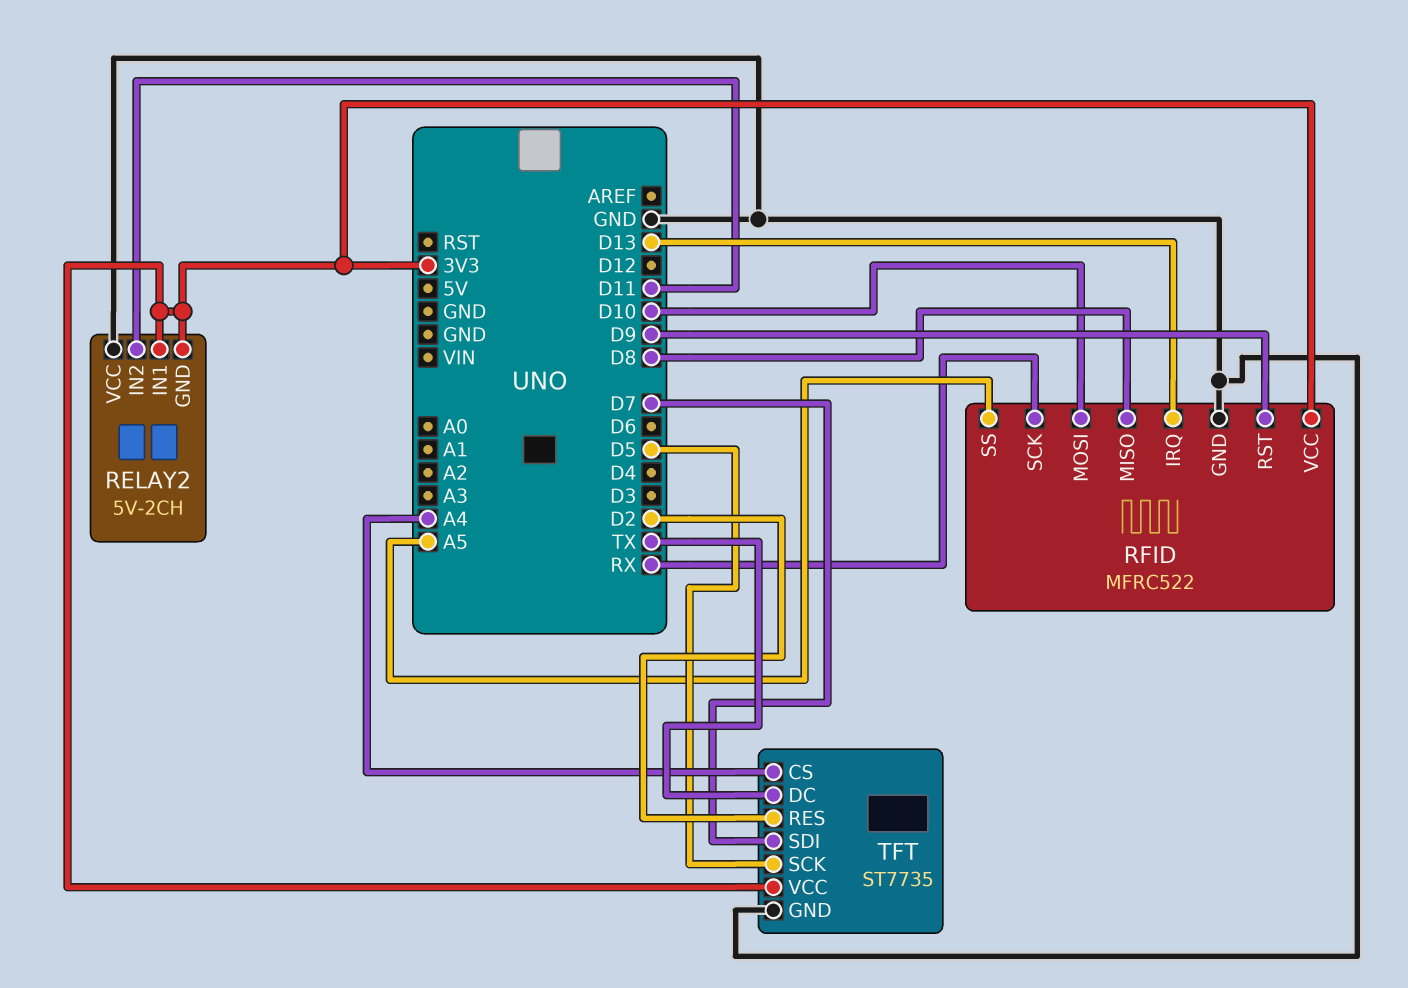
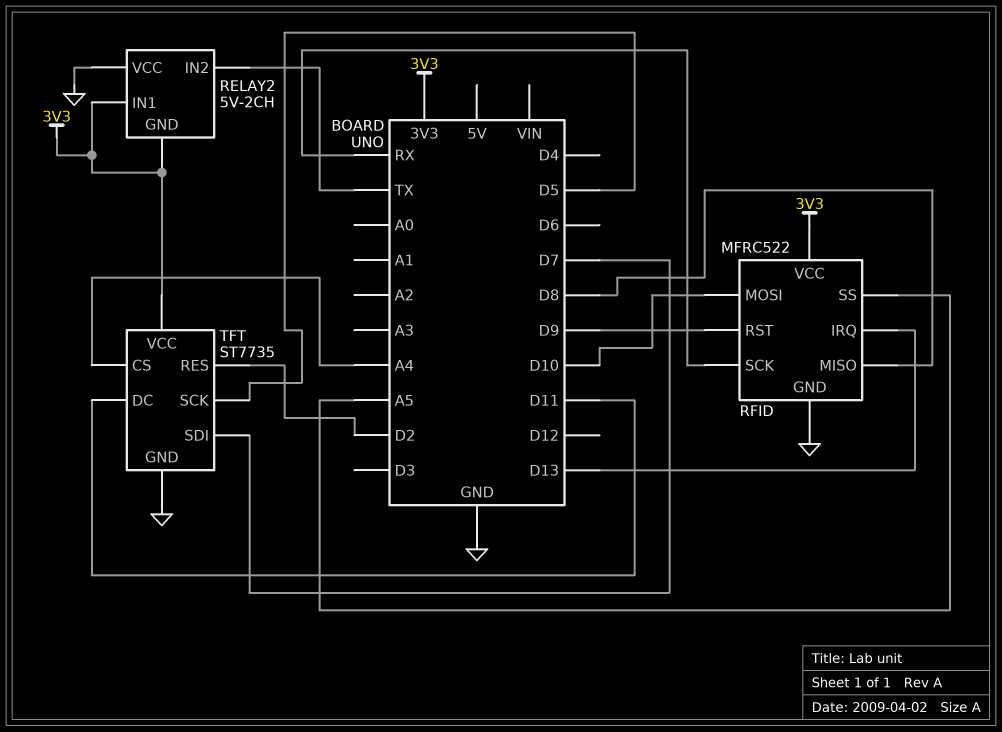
RELAY2 pin IN2: D11 -> TX
TFT pin DC: TX -> D11

